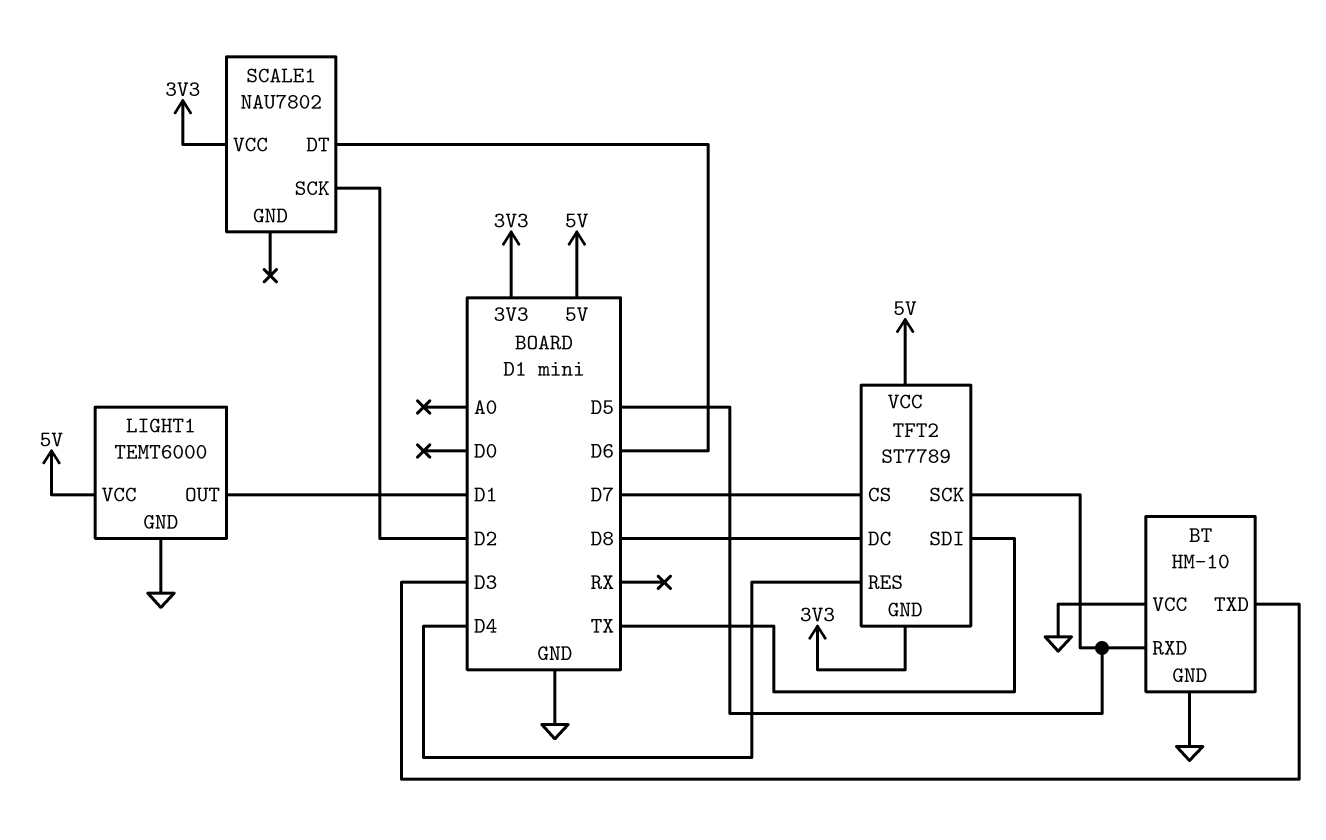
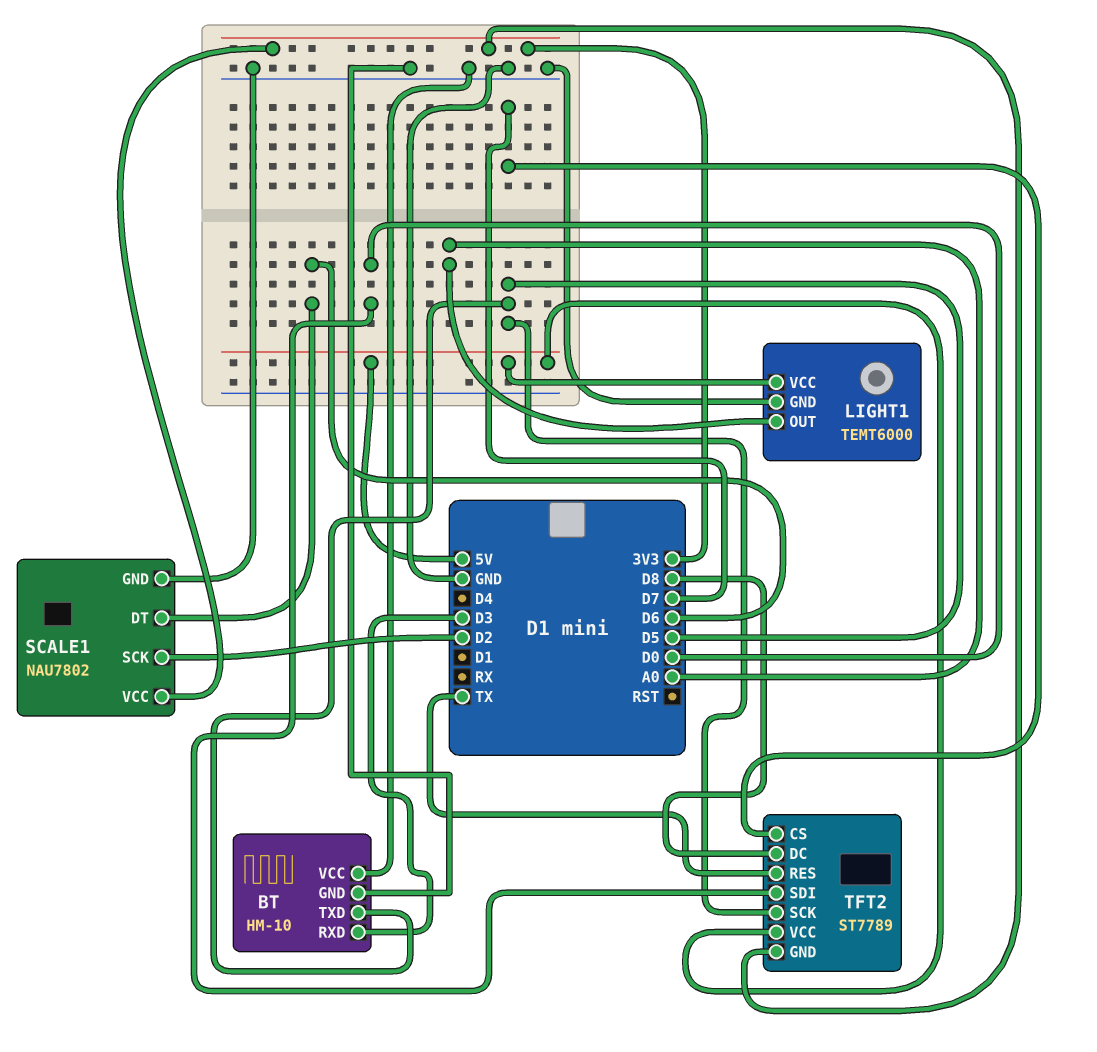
BT pin RXD: D5 -> D3
BT pin TXD: D3 -> D5
LIGHT1 pin OUT: D1 -> A0
SCALE1 pin GND: none -> GND
TFT2 pin RES: D4 -> TX
TFT2 pin SDI: TX -> D0

